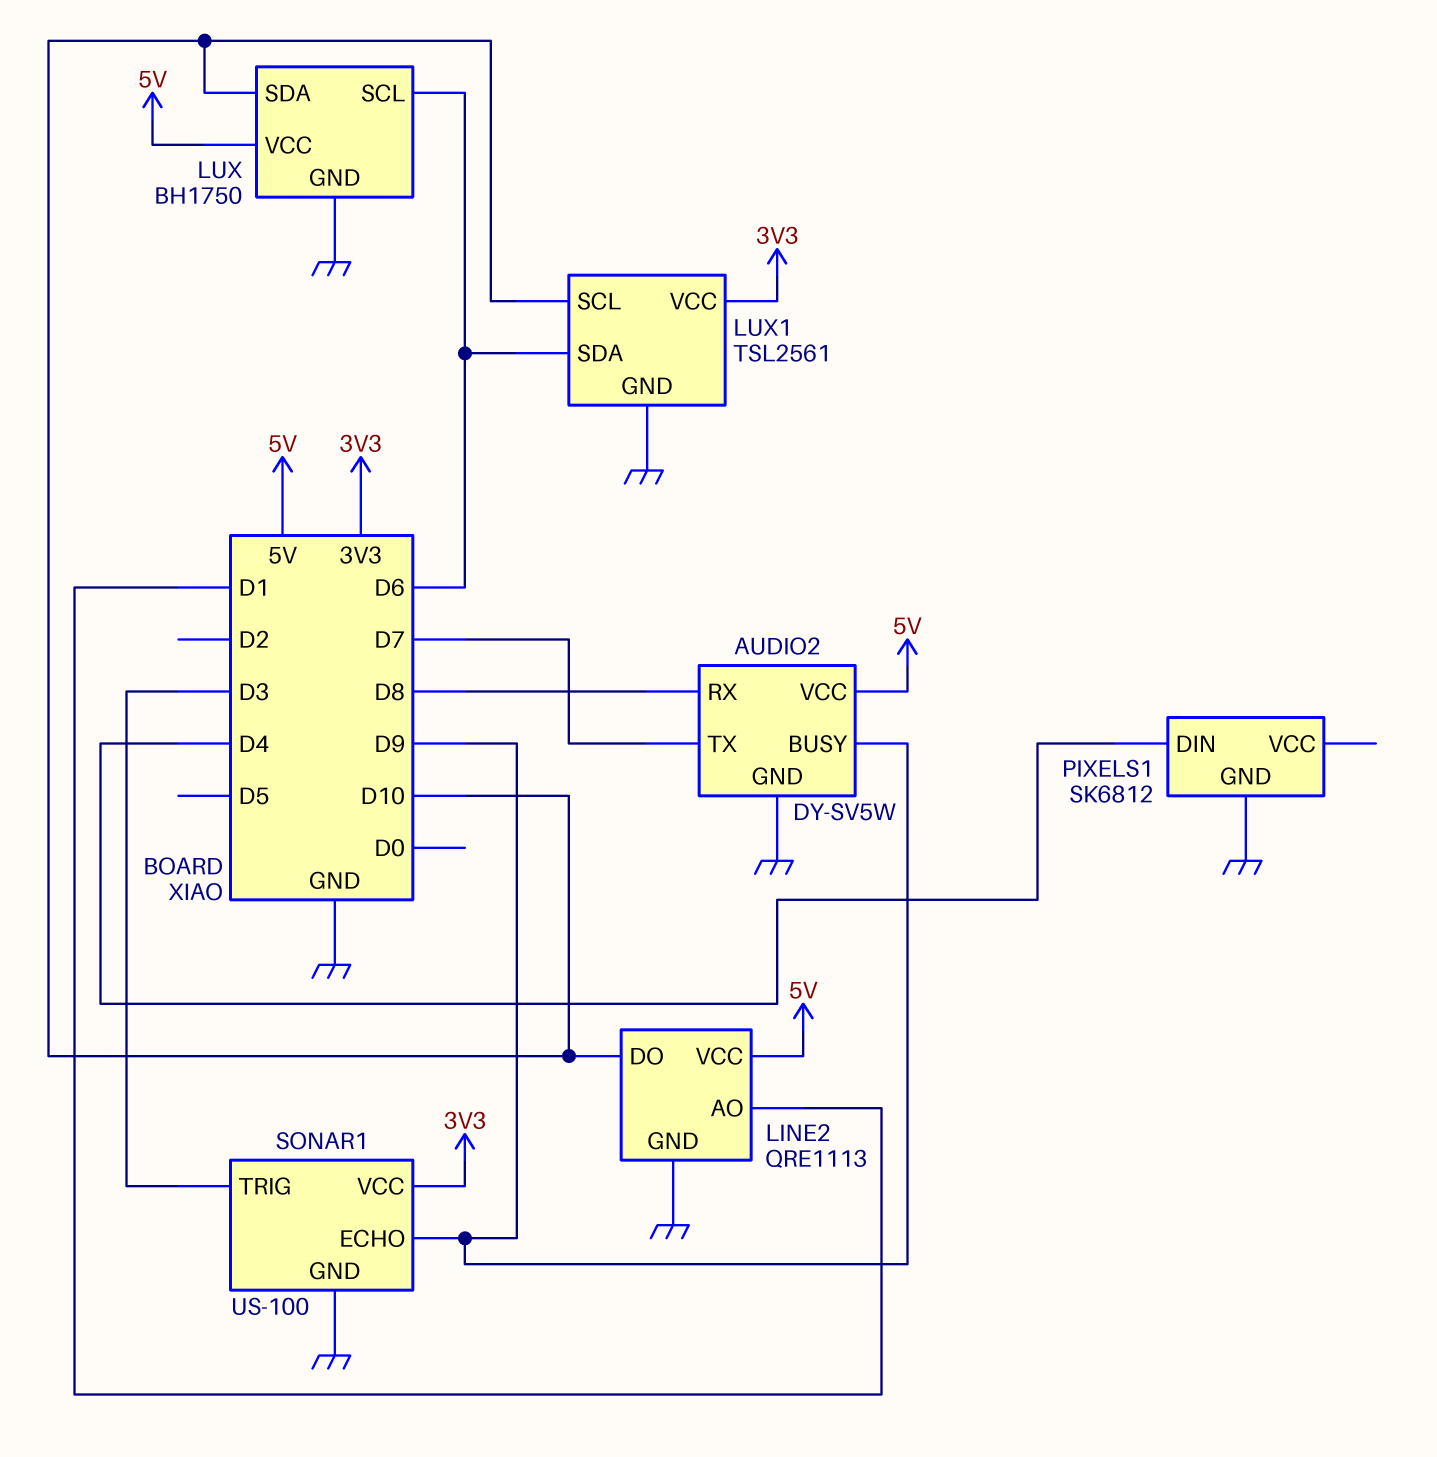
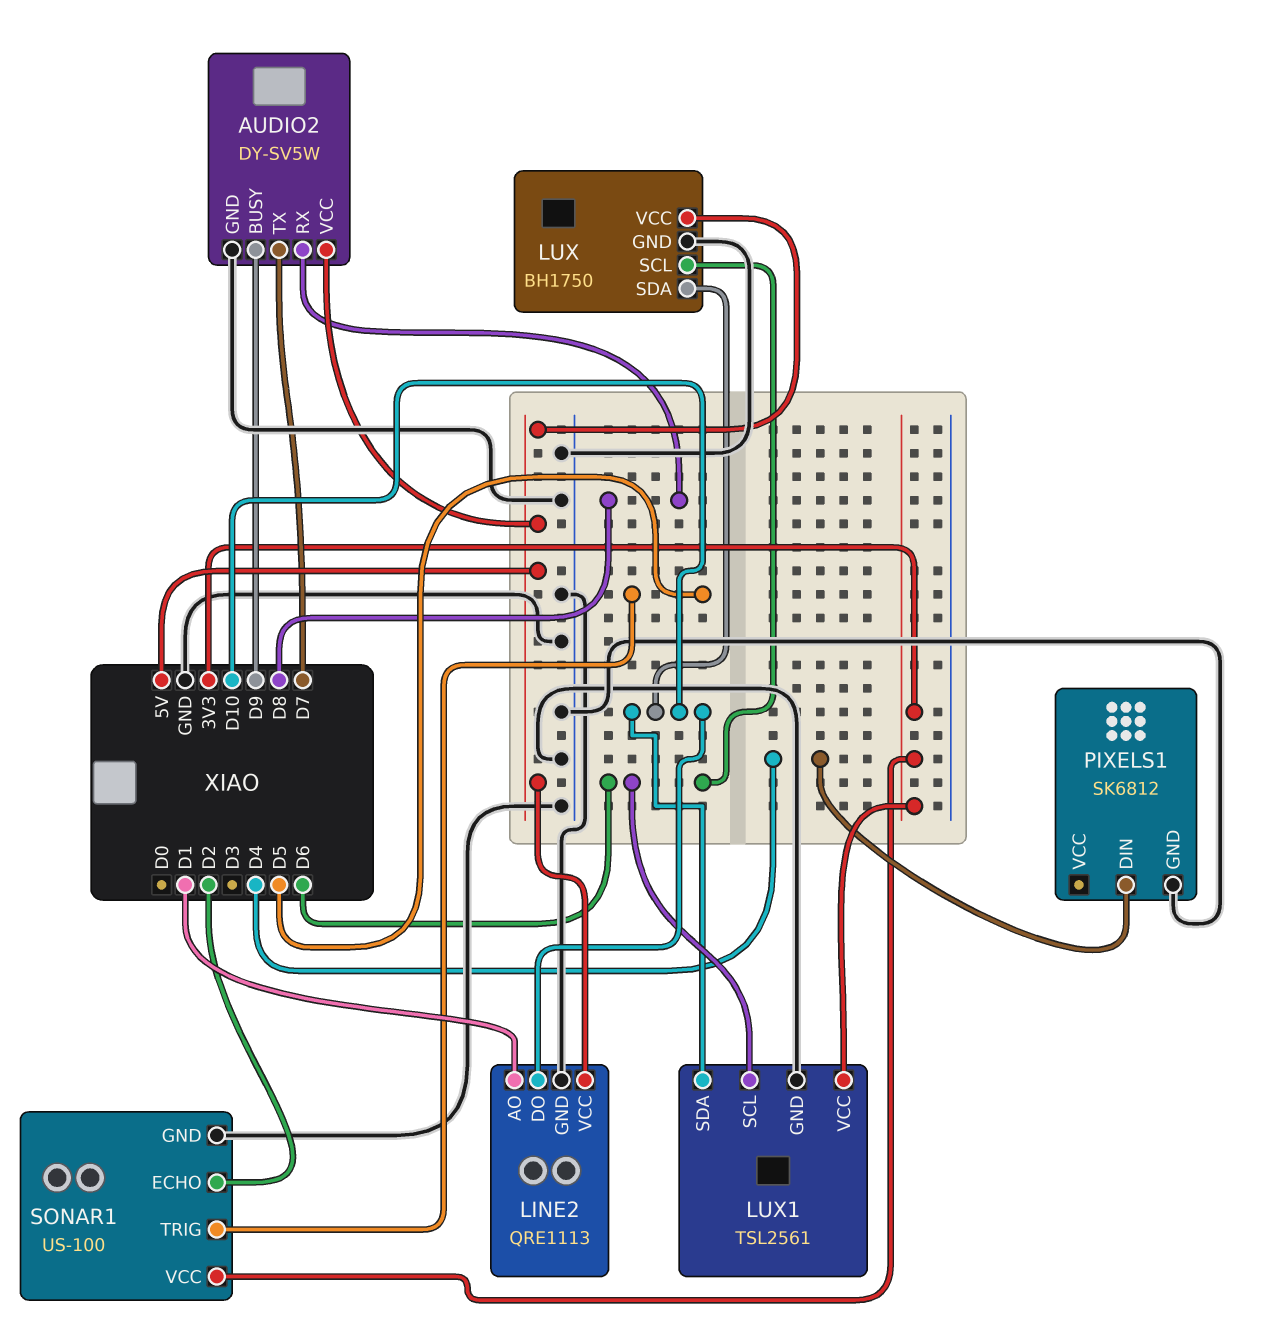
LUX1 pin SCL: D10 -> D6
LUX1 pin SDA: D6 -> D10
SONAR1 pin ECHO: D9 -> D2
SONAR1 pin TRIG: D3 -> D5

